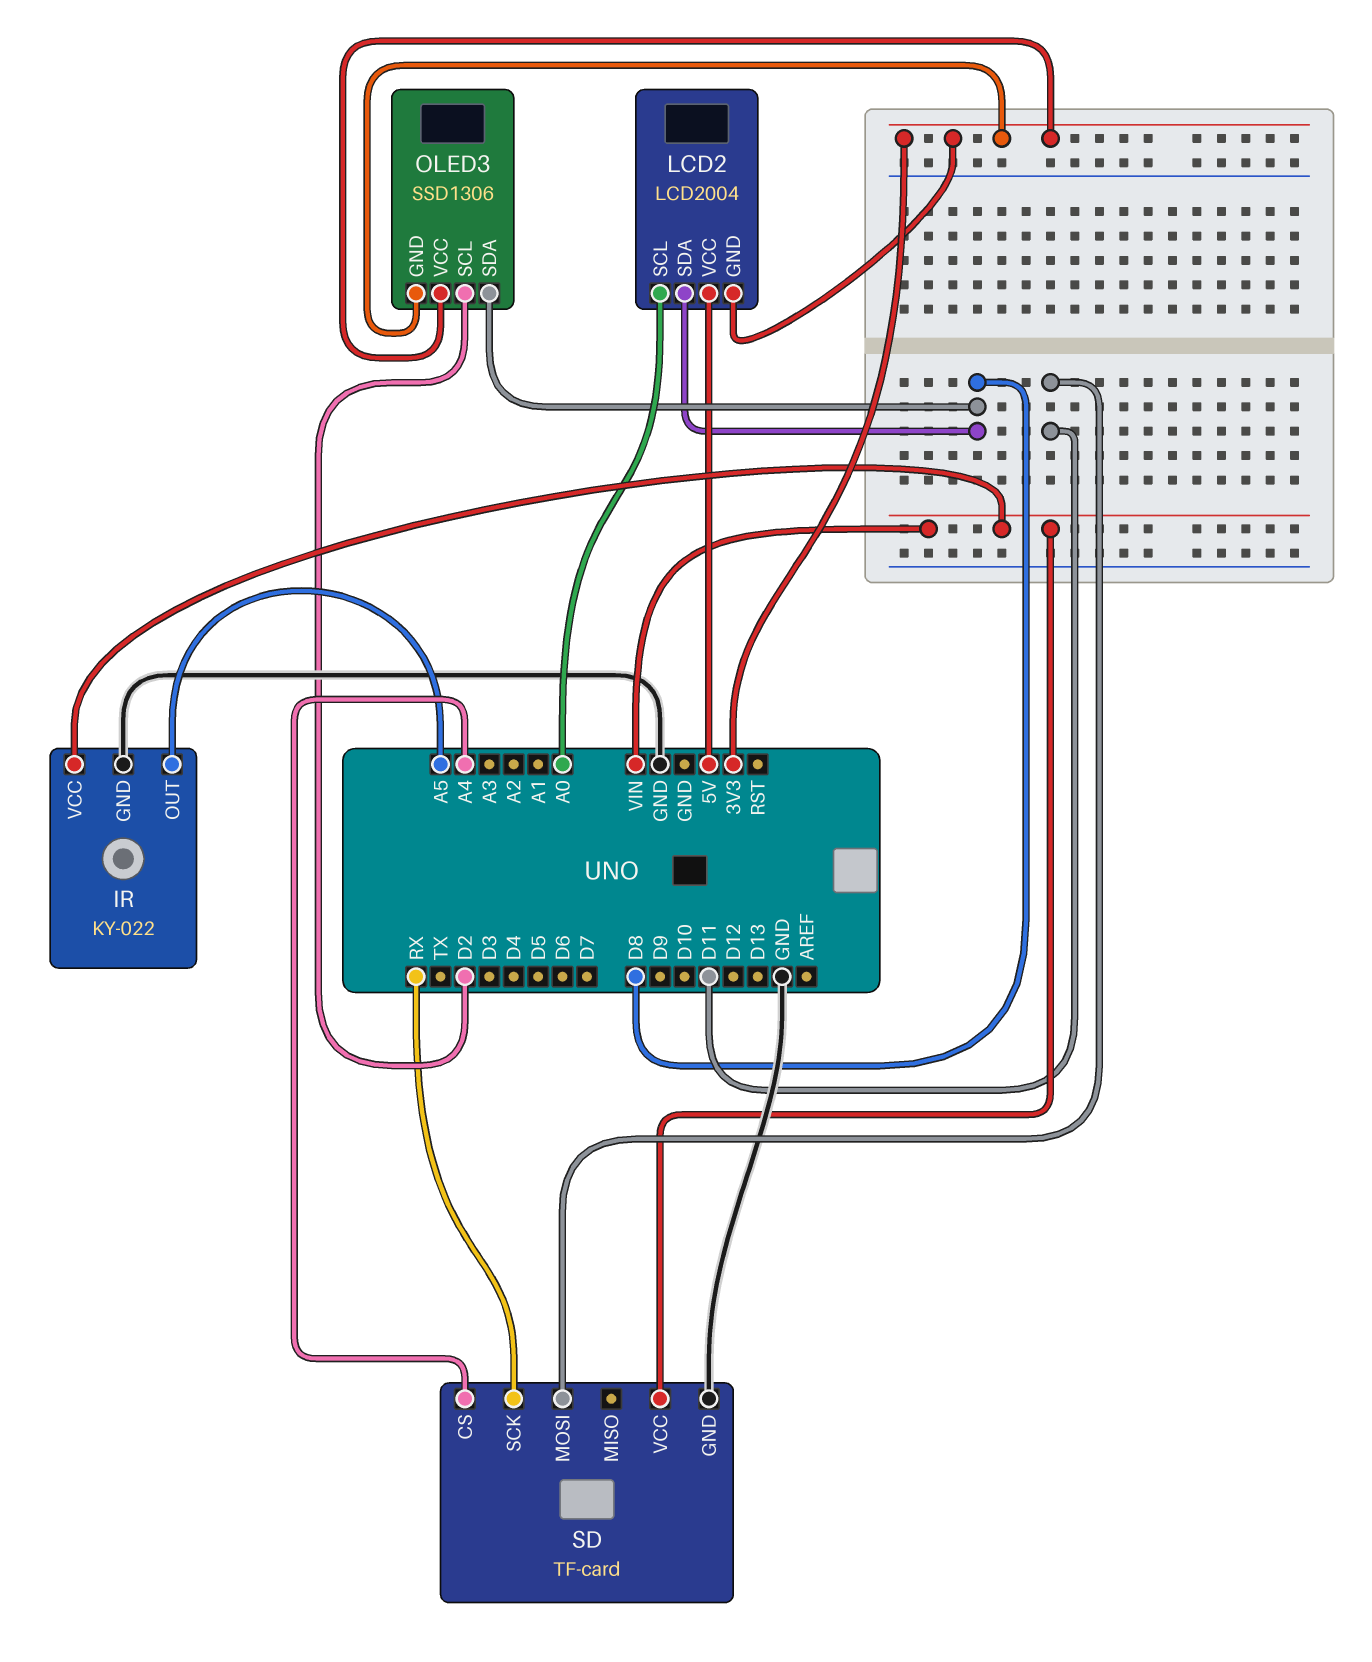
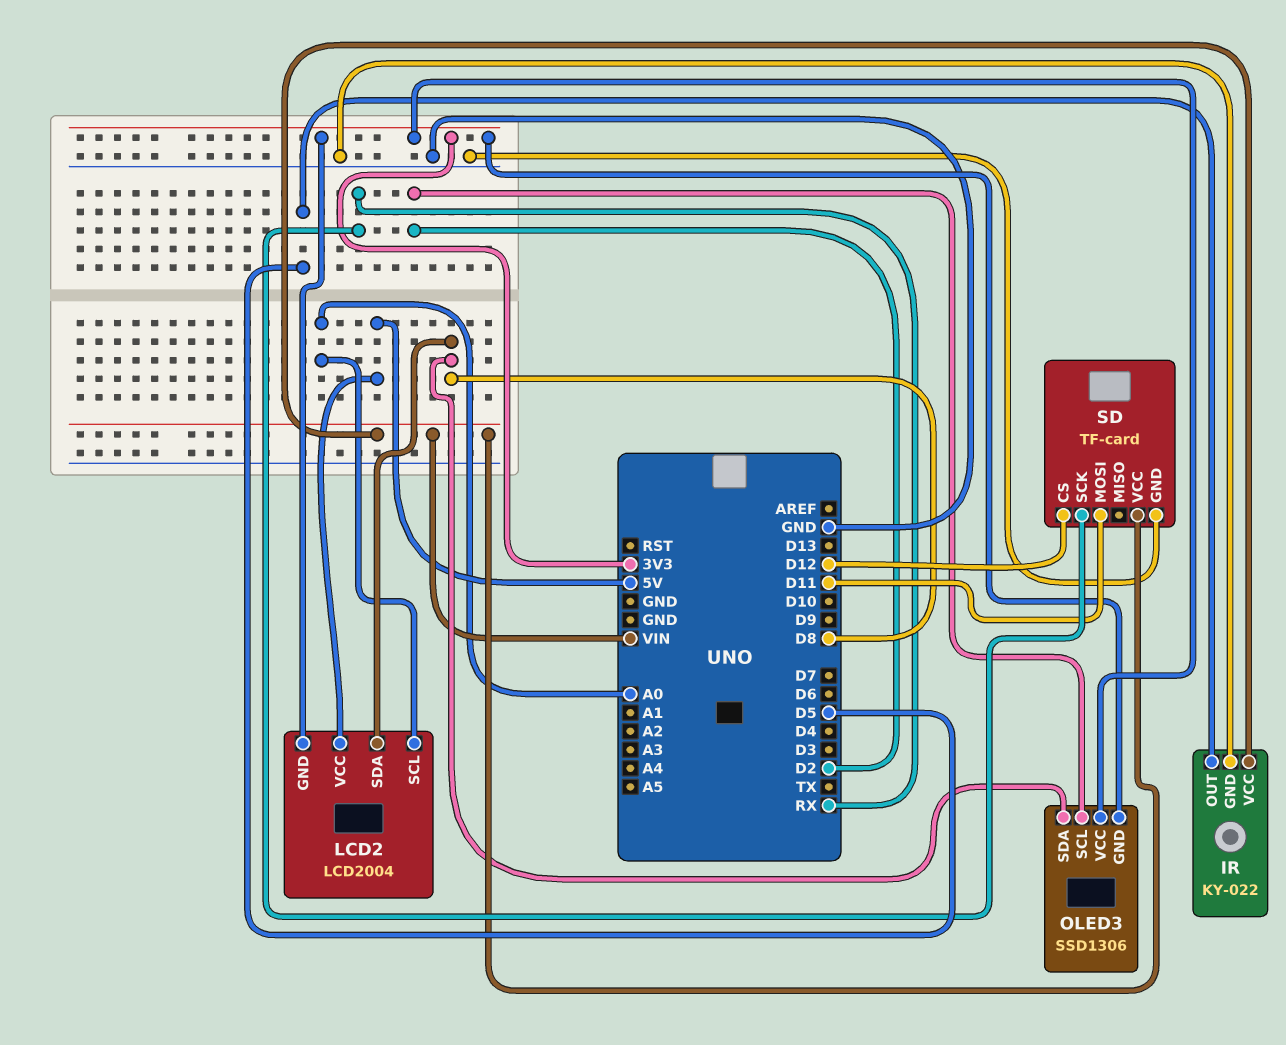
IR pin OUT: A5 -> D5
SD pin CS: A4 -> D12

